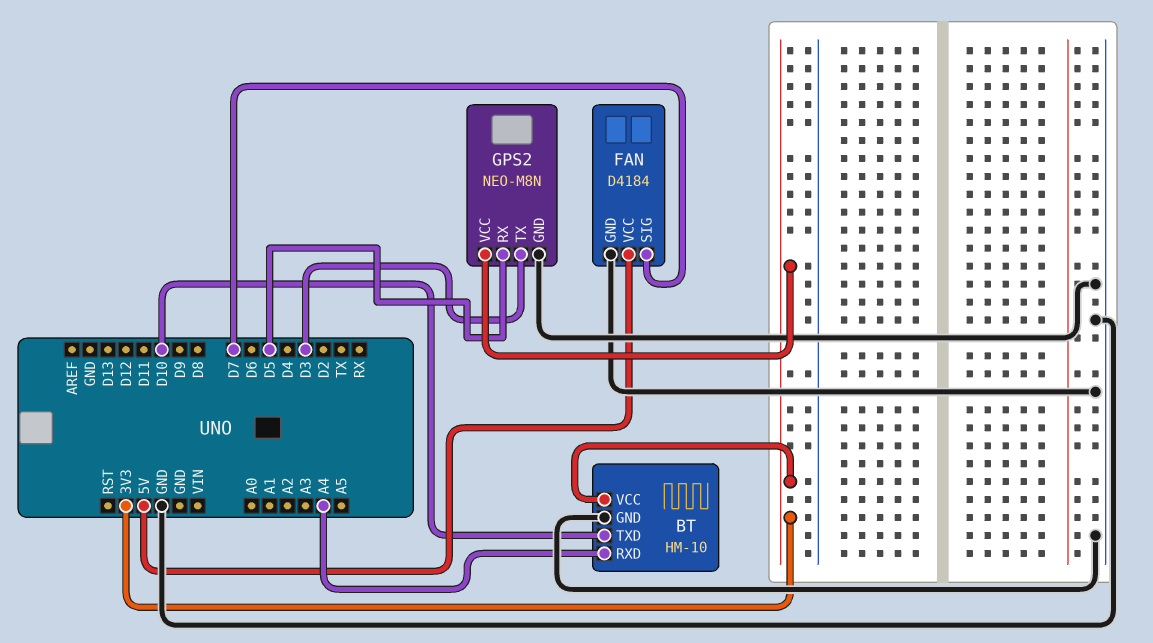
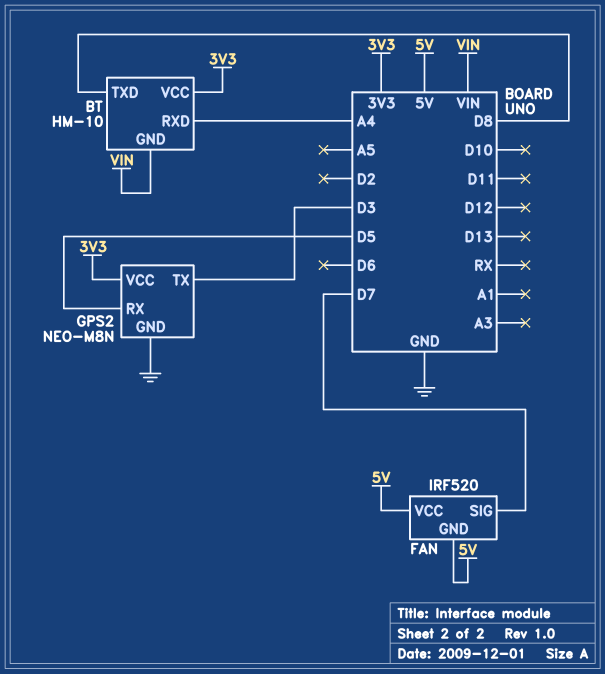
BT pin GND: GND -> VIN
BT pin TXD: D10 -> D8
FAN: D4184 -> IRF520
FAN pin GND: GND -> 5V

